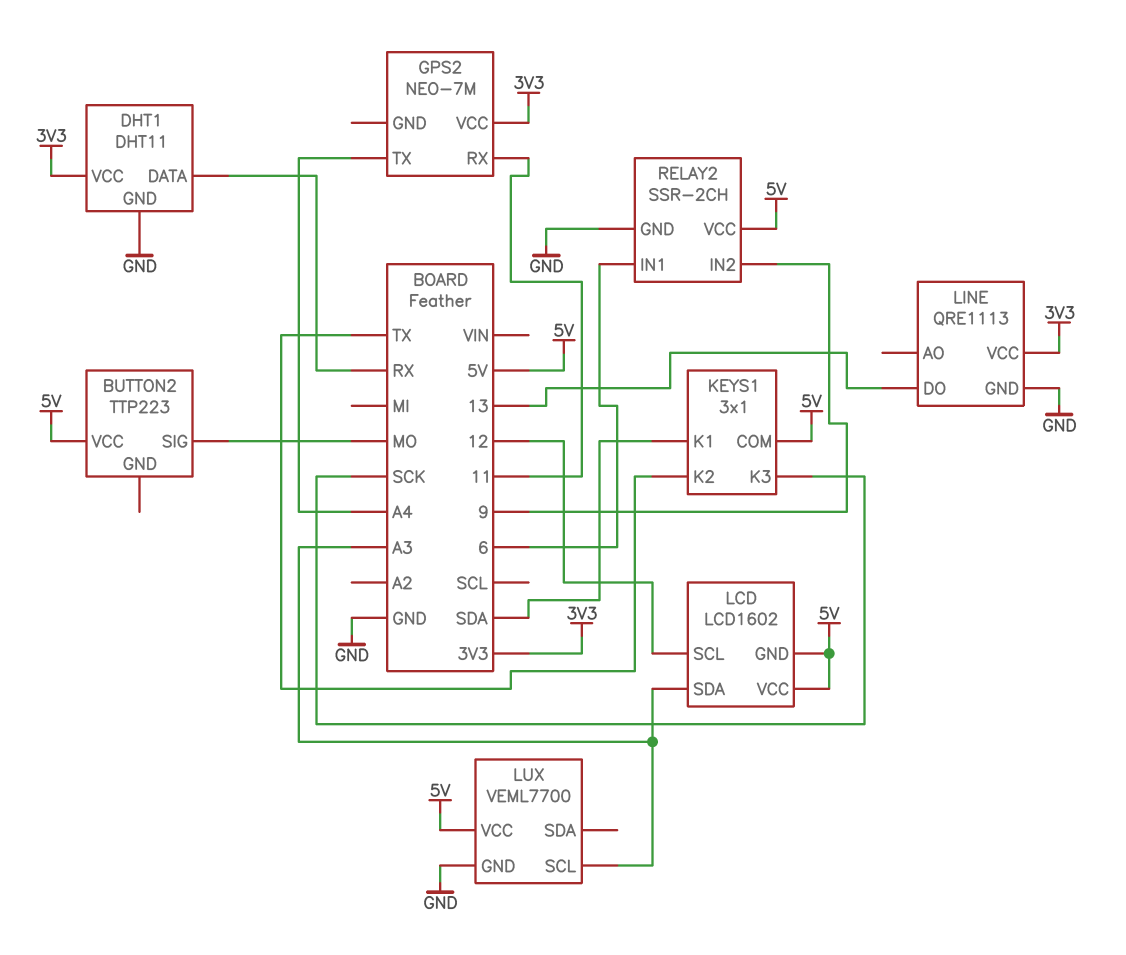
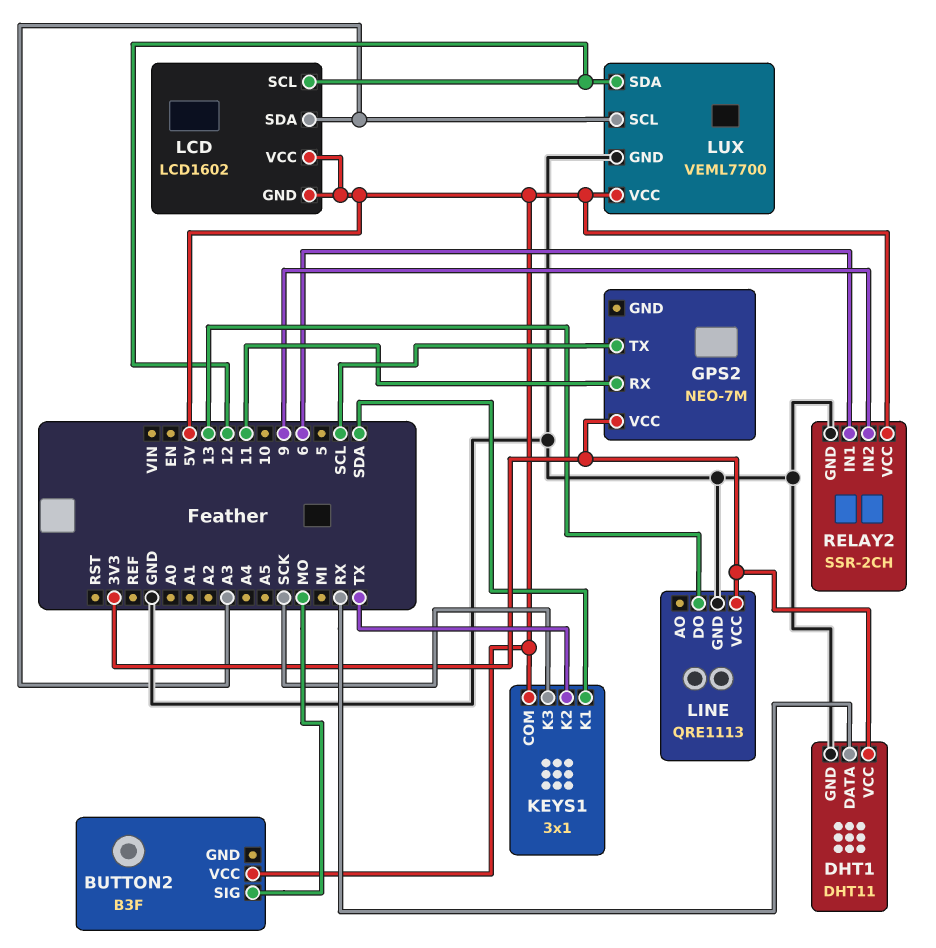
BUTTON2: TTP223 -> B3F
GPS2 pin TX: A4 -> SCL
LUX pin SDA: none -> 12

